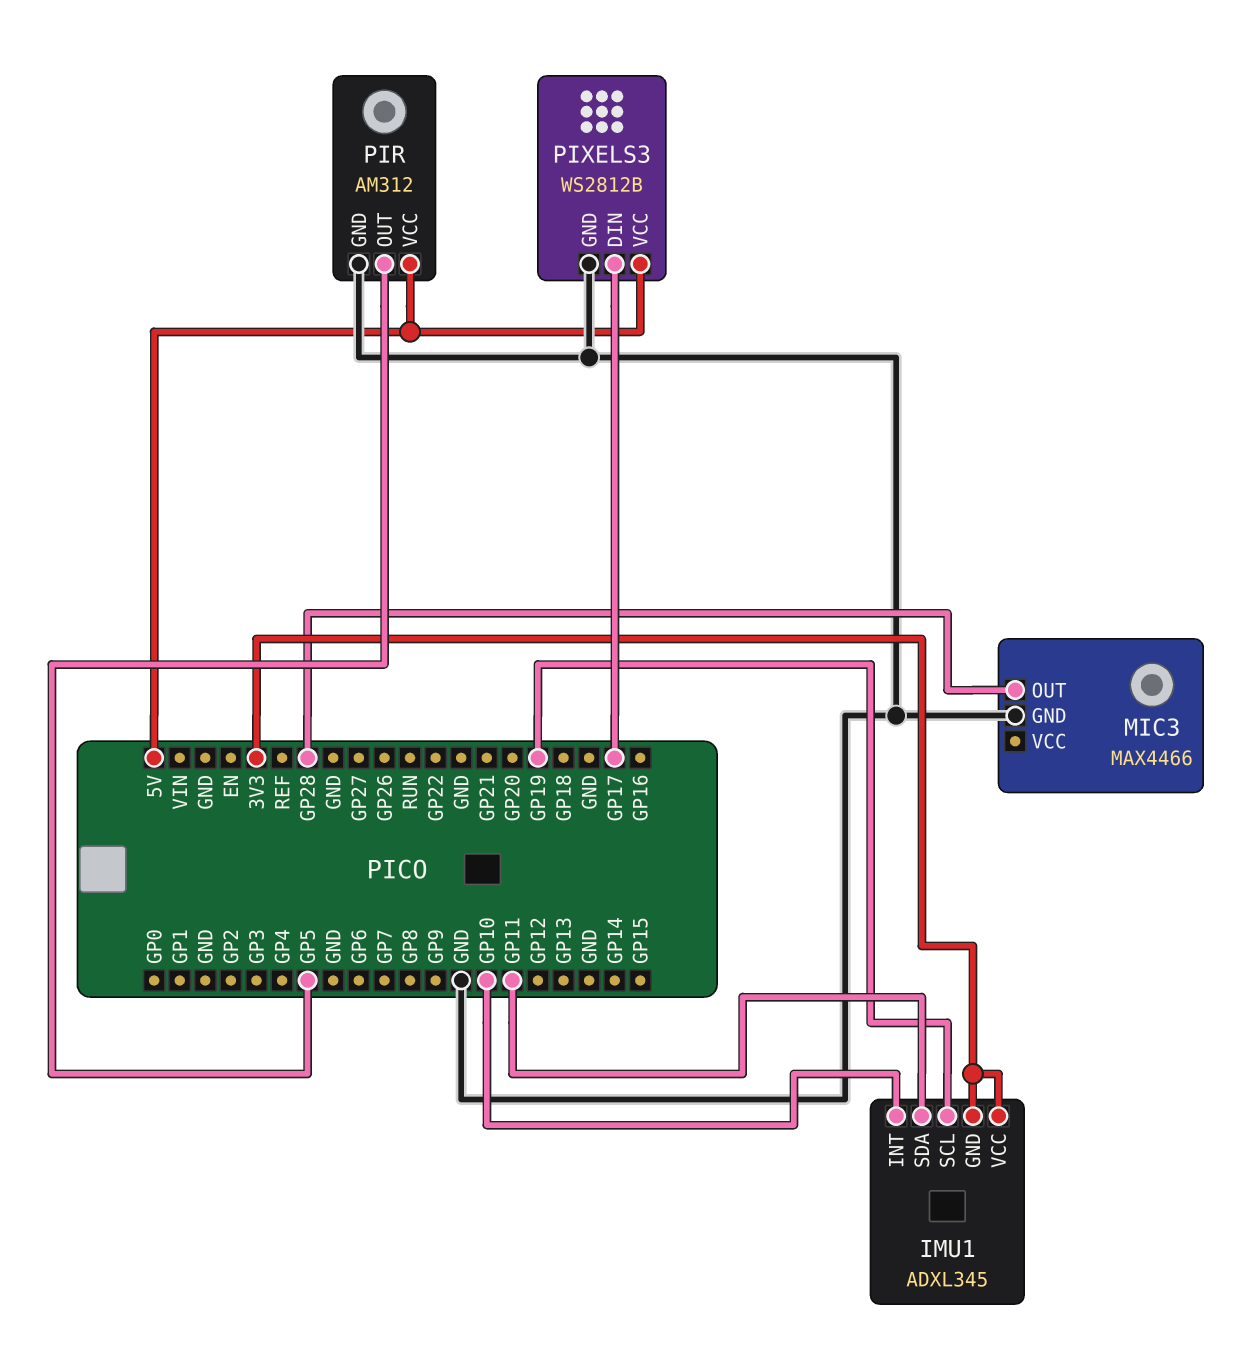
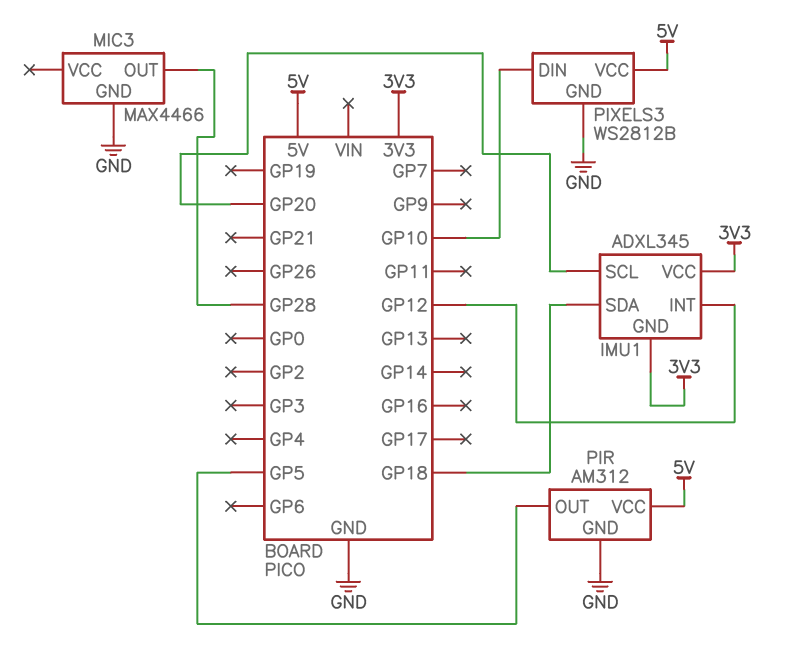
IMU1 pin INT: GP10 -> GP12
IMU1 pin SCL: GP19 -> GP20
IMU1 pin SDA: GP11 -> GP18
PIXELS3 pin DIN: GP17 -> GP10

